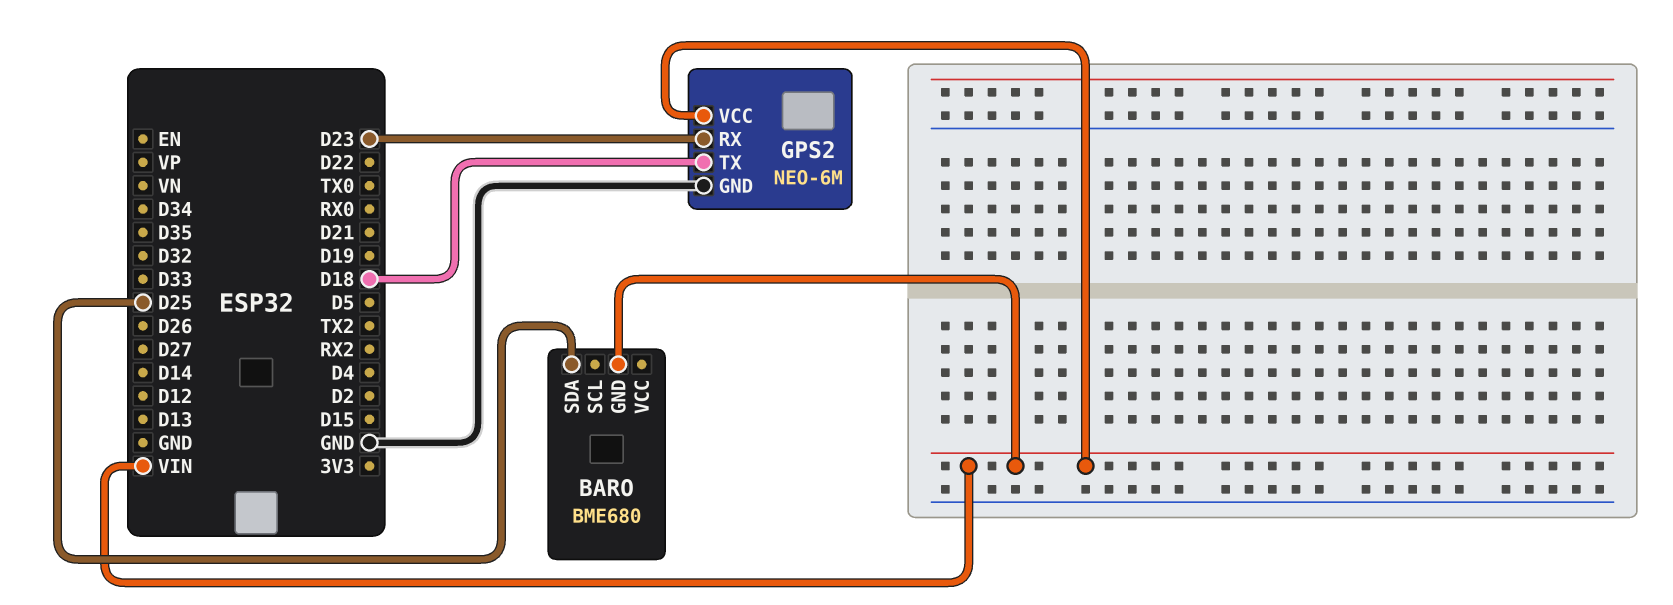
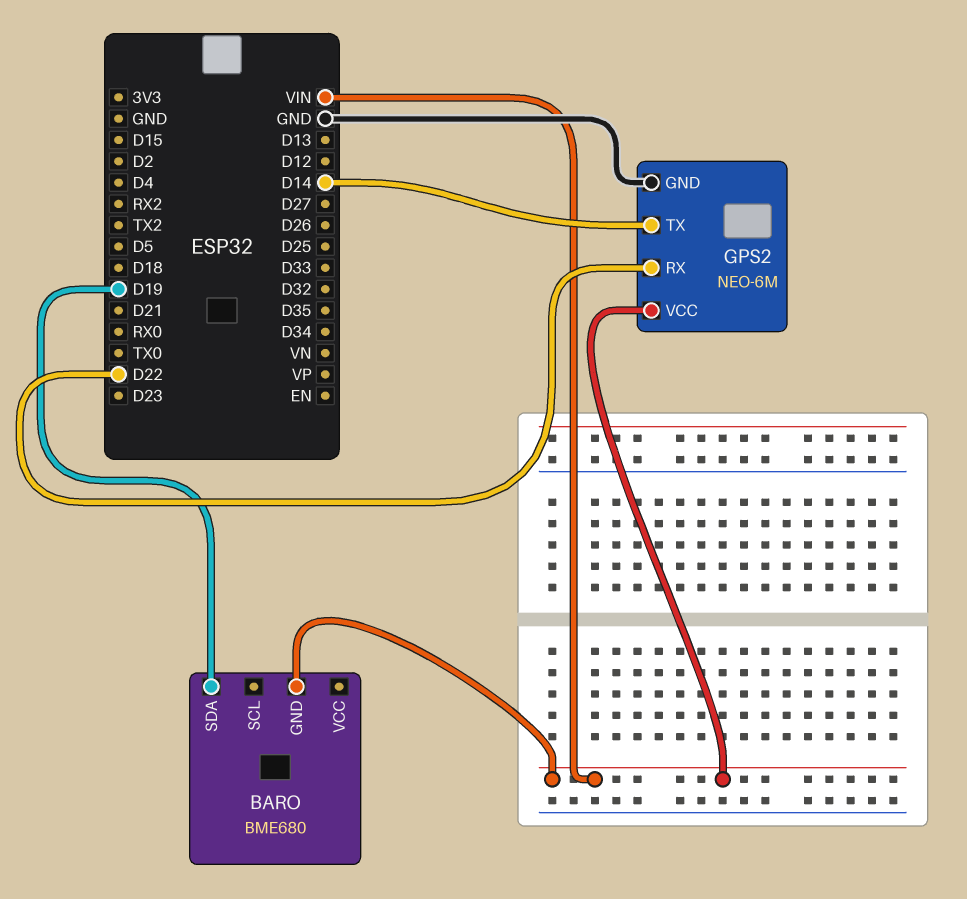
BARO pin SDA: D25 -> D19
GPS2 pin RX: D23 -> D22
GPS2 pin TX: D18 -> D14

